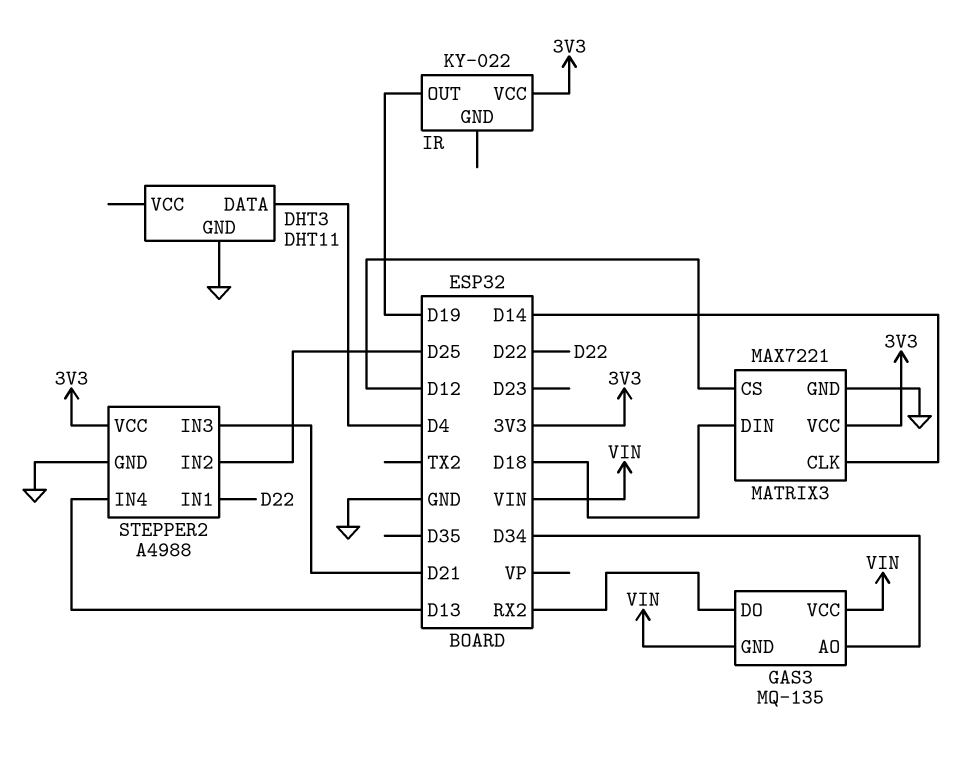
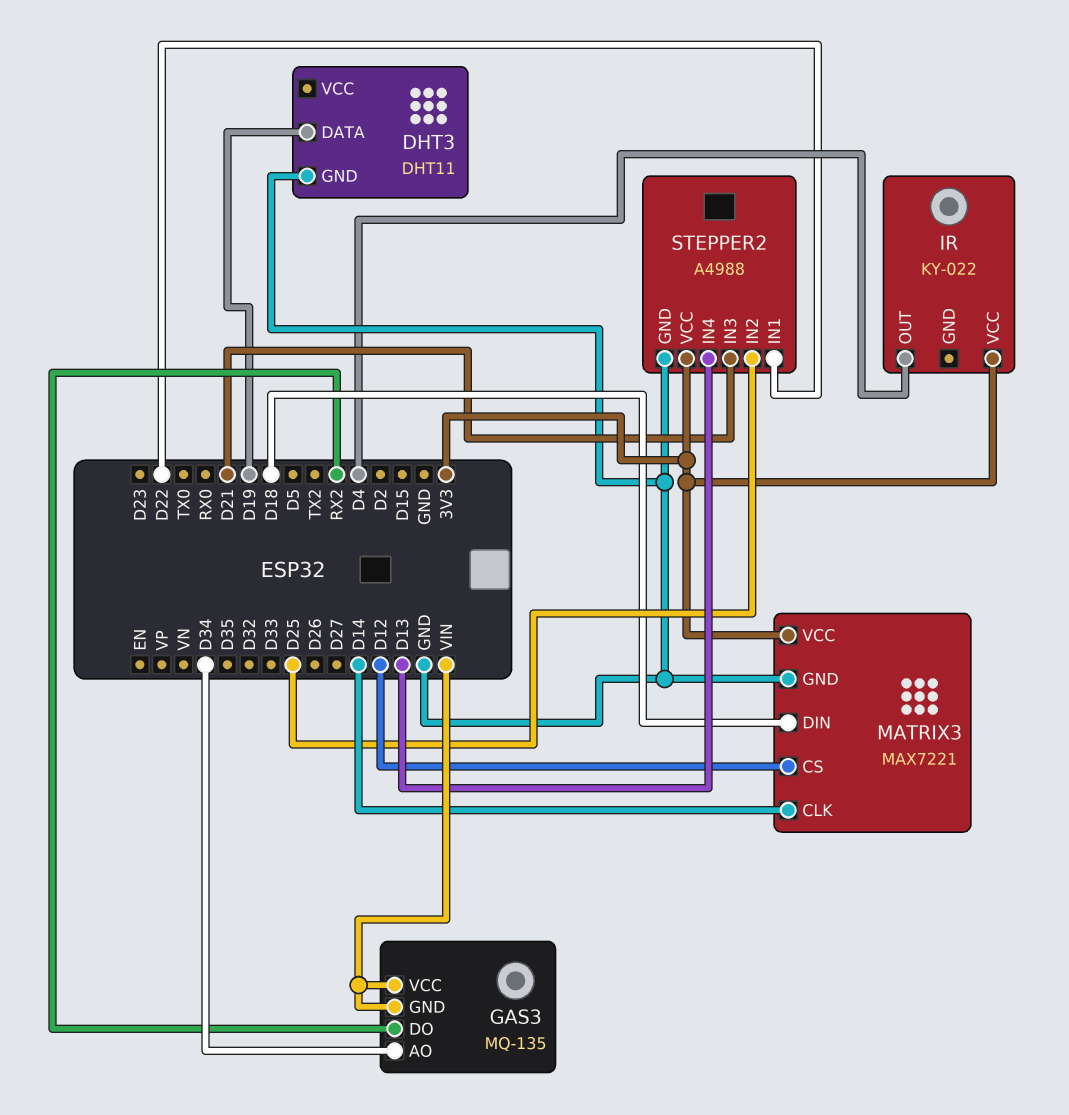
DHT3 pin DATA: D4 -> D19
IR pin OUT: D19 -> D4

